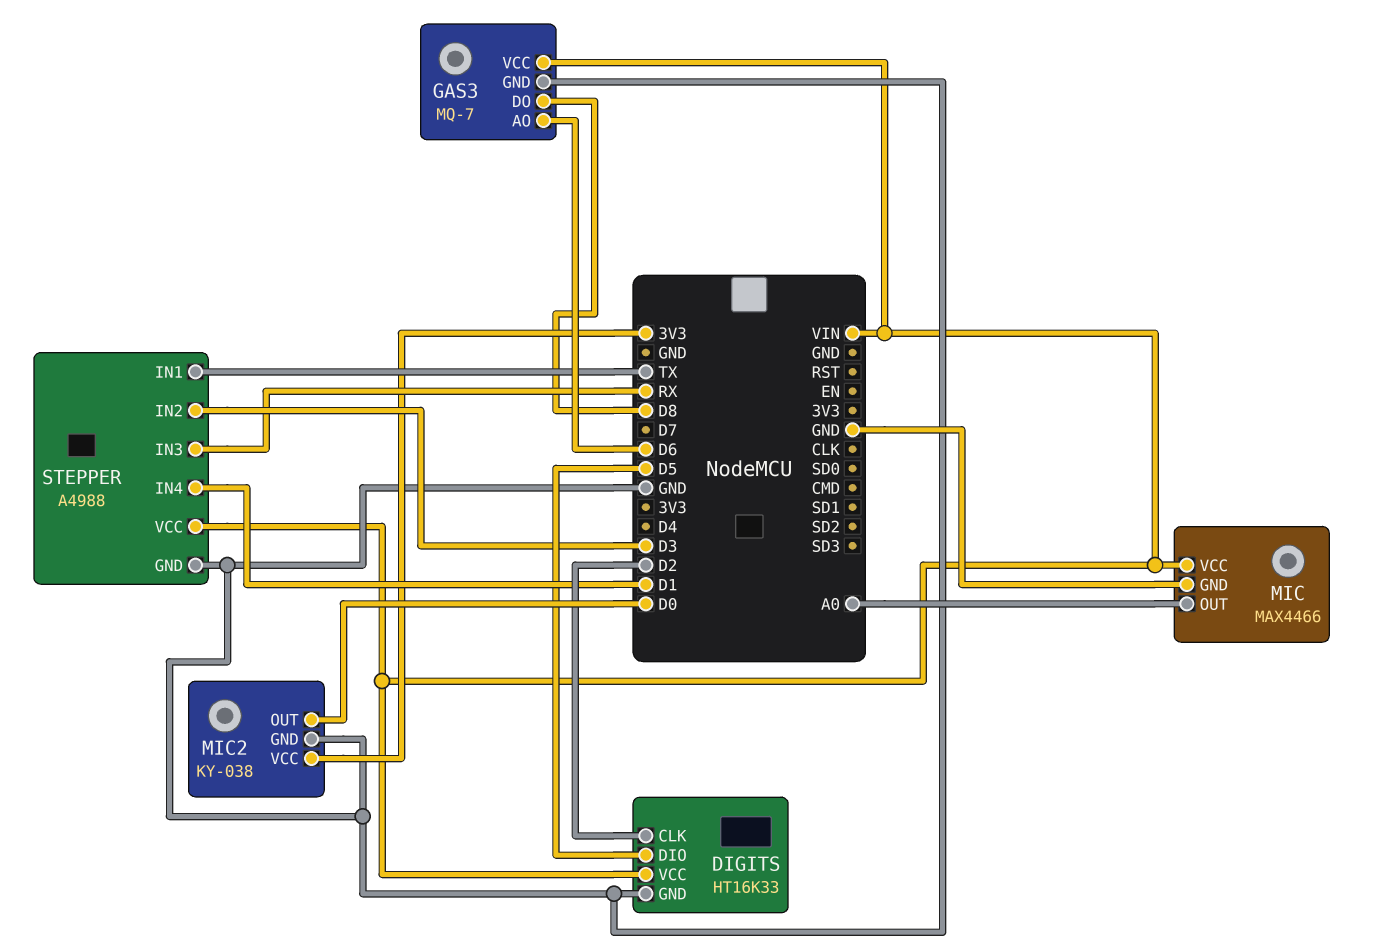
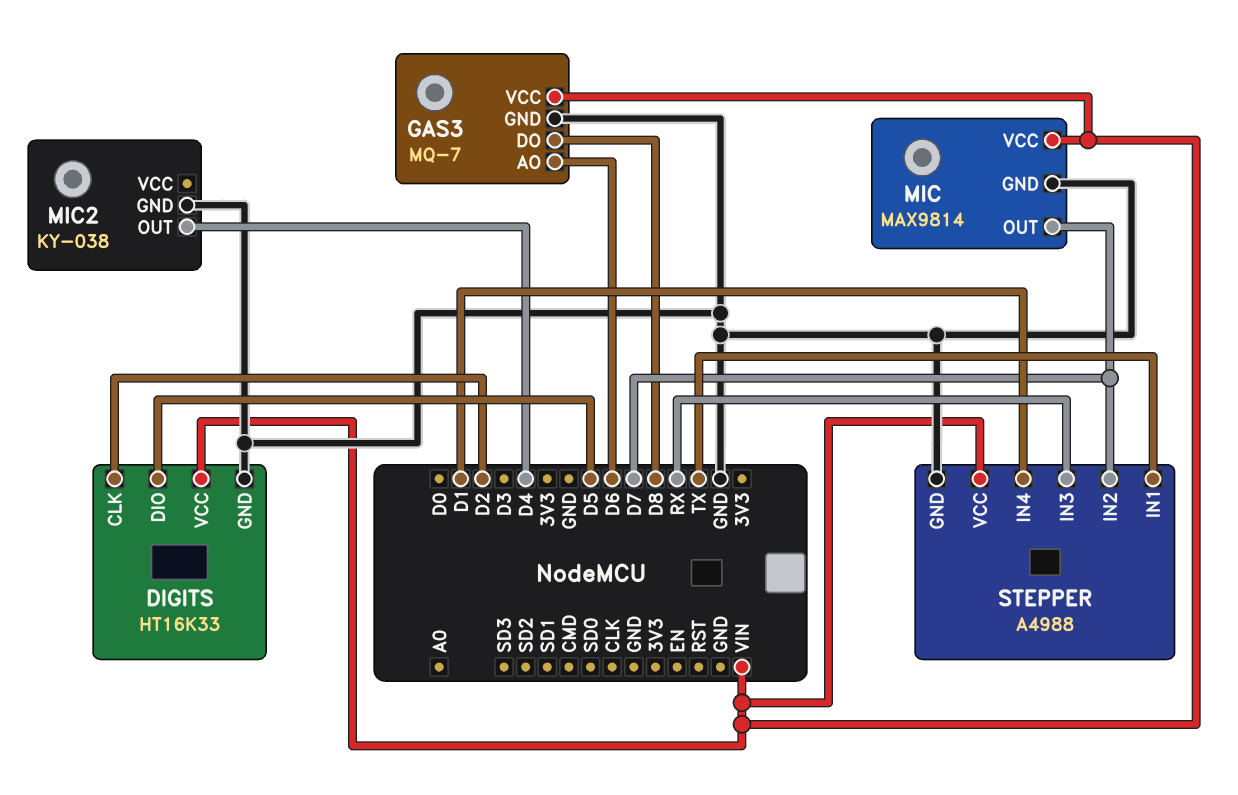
MIC: MAX4466 -> MAX9814
MIC pin OUT: A0 -> D7
MIC2 pin OUT: D0 -> D4
MIC2 pin VCC: 3V3 -> none
STEPPER pin IN2: D3 -> D7

